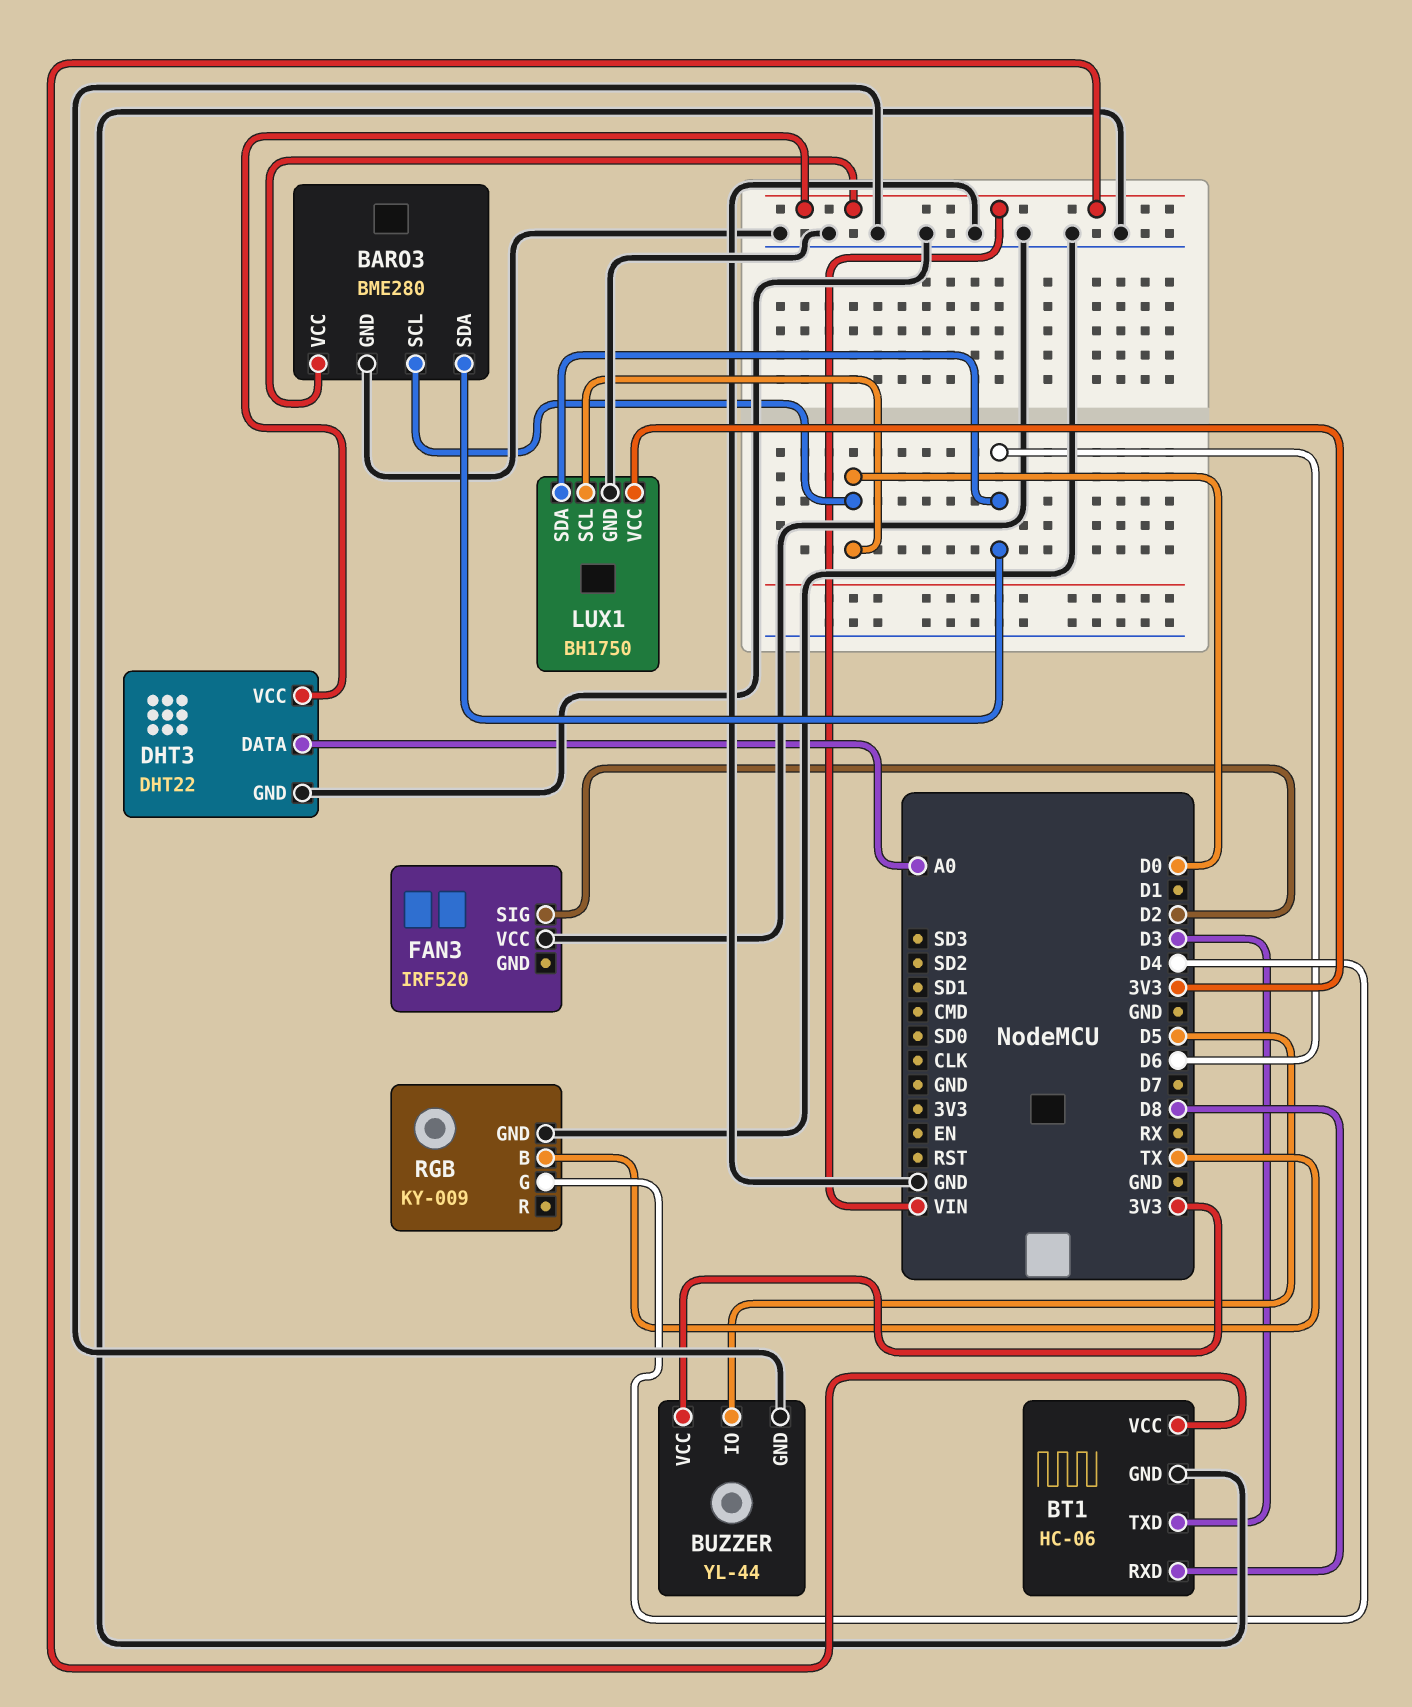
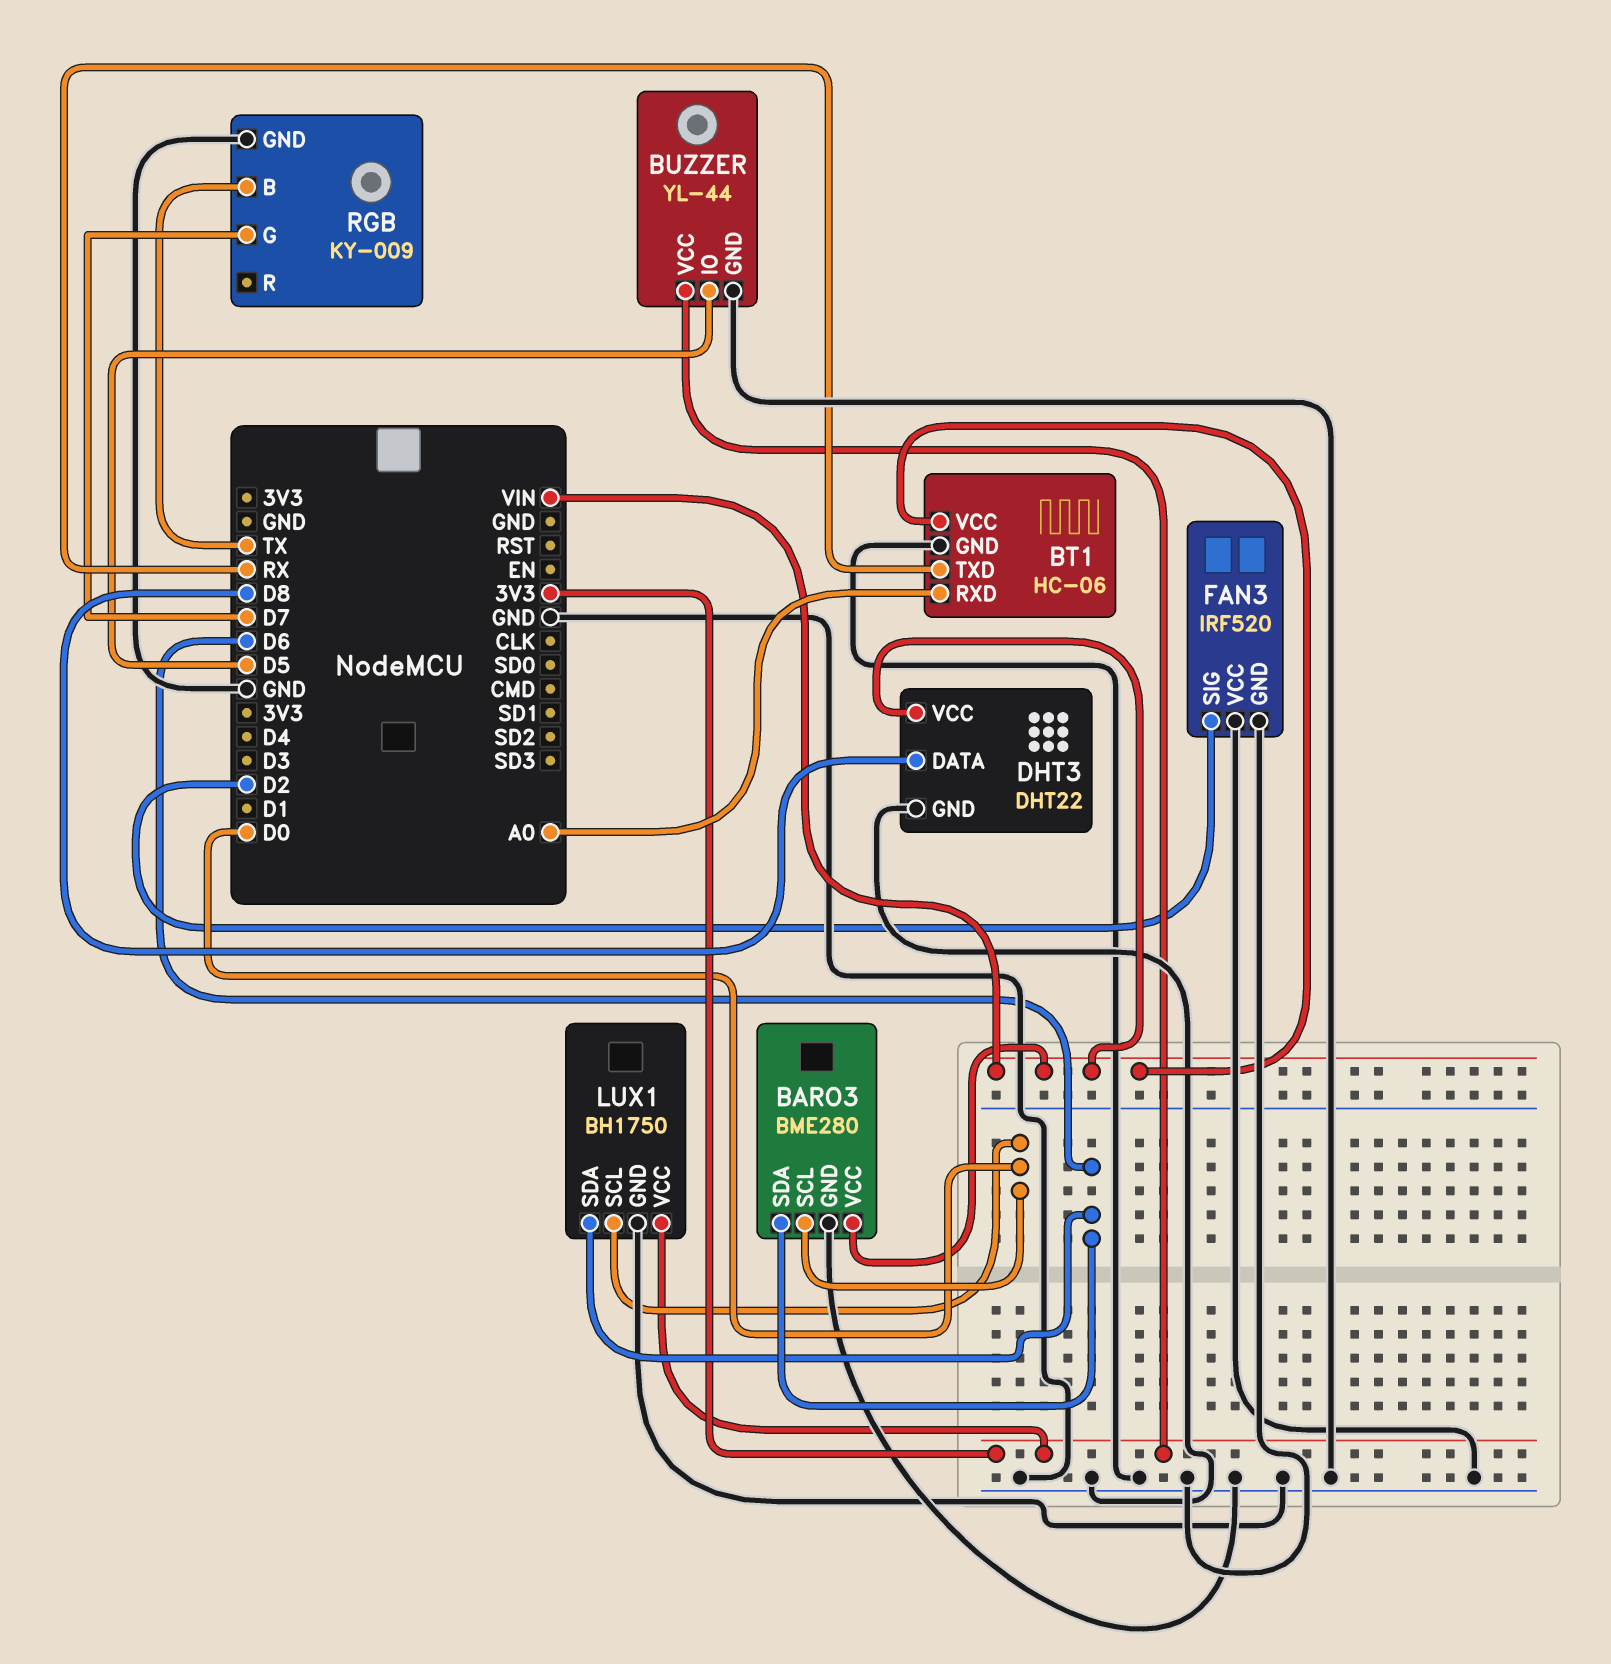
BT1 pin RXD: D8 -> A0
BT1 pin TXD: D3 -> RX
DHT3 pin DATA: A0 -> D8
FAN3 pin GND: none -> GND
RGB pin G: D4 -> D7

